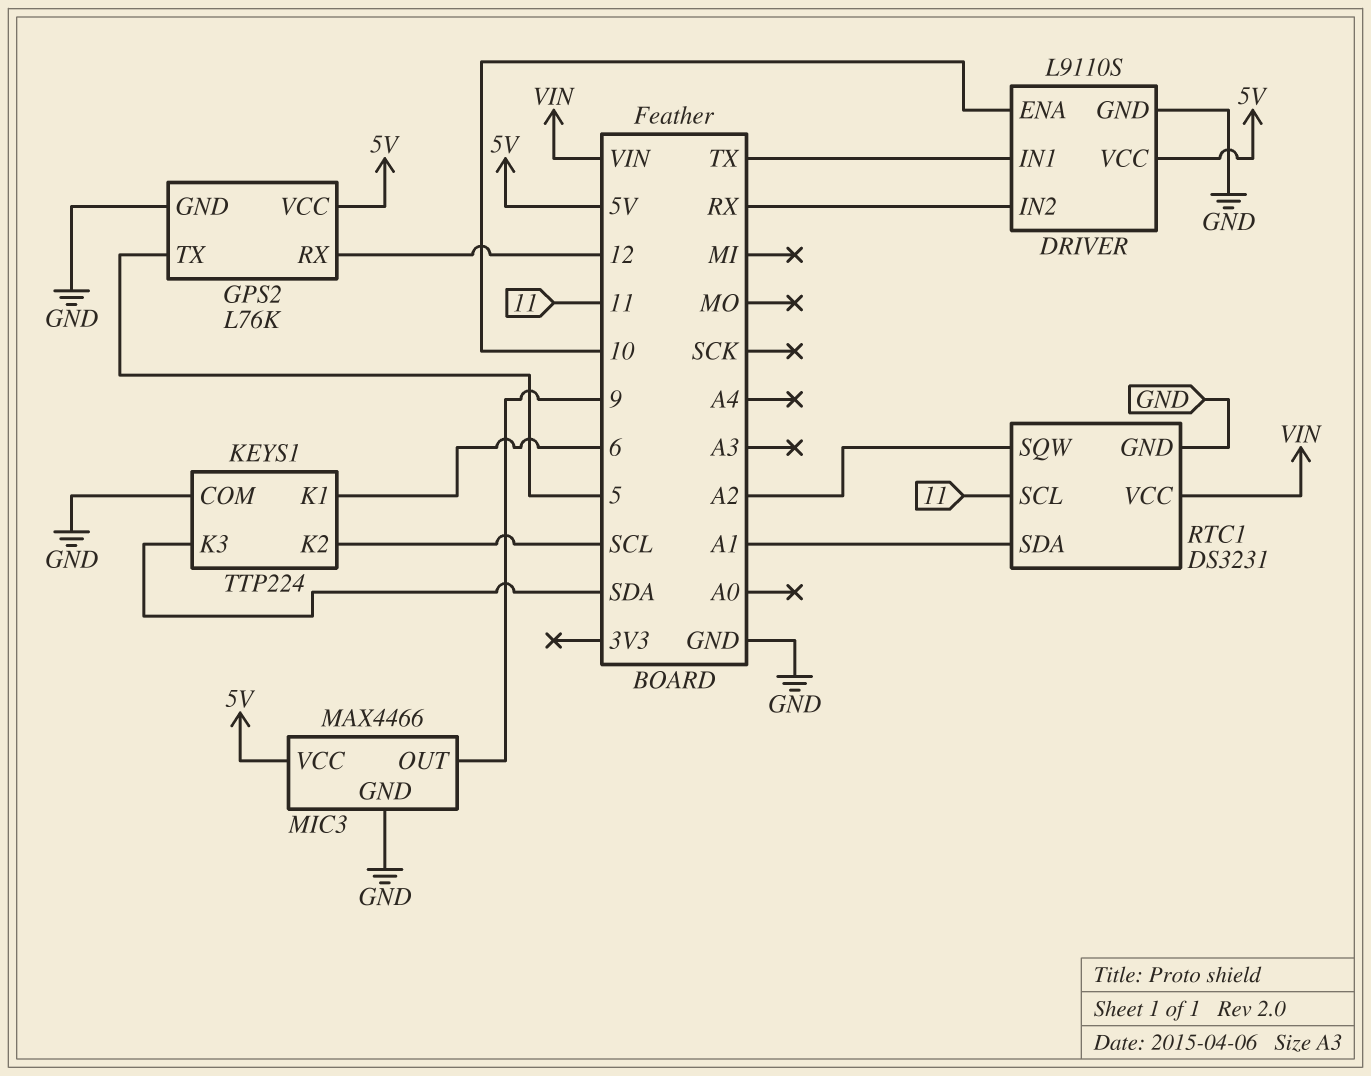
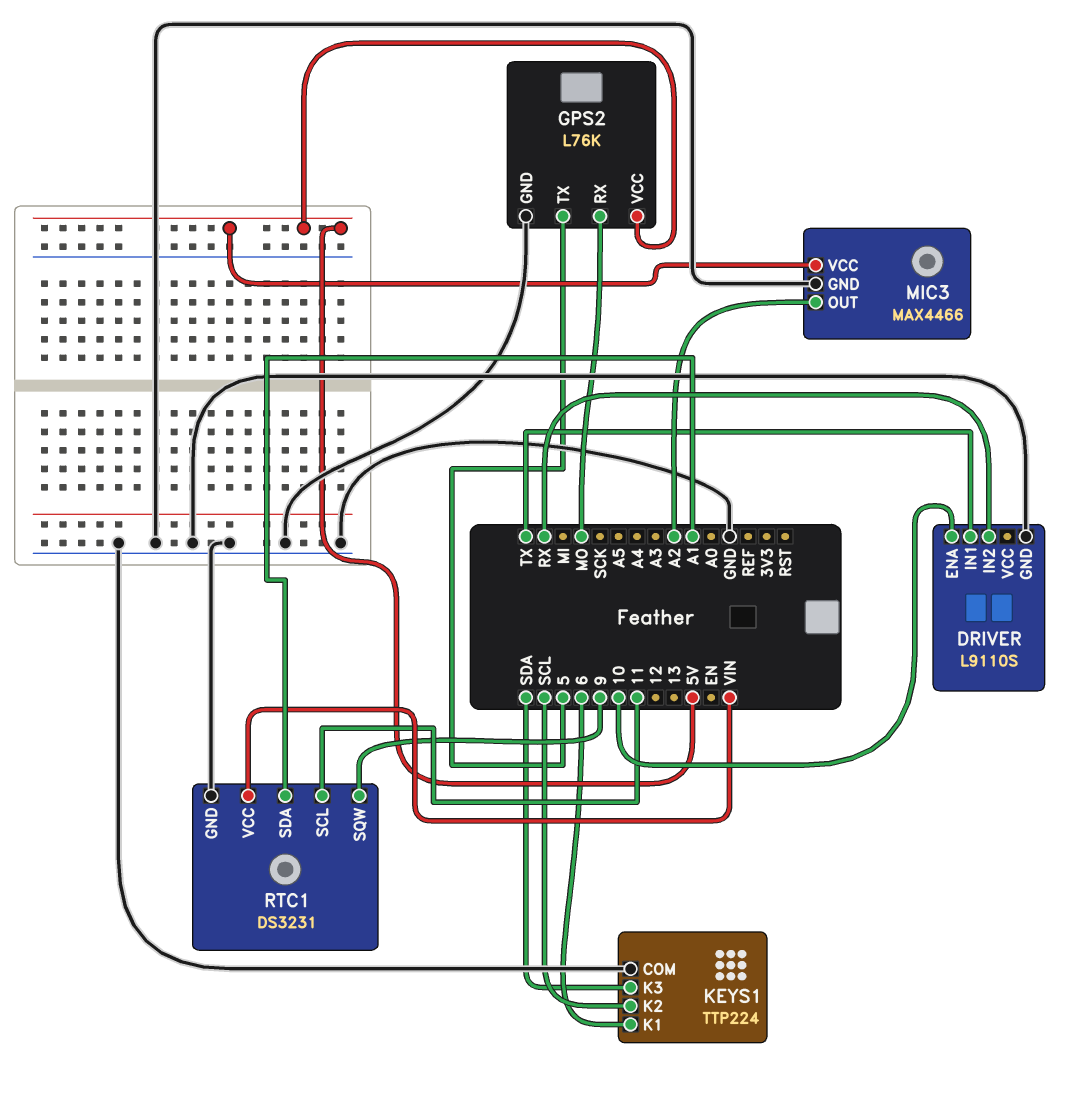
DRIVER pin VCC: 5V -> none
GPS2 pin RX: 12 -> MO
MIC3 pin OUT: 9 -> A2
RTC1 pin SQW: A2 -> 9

